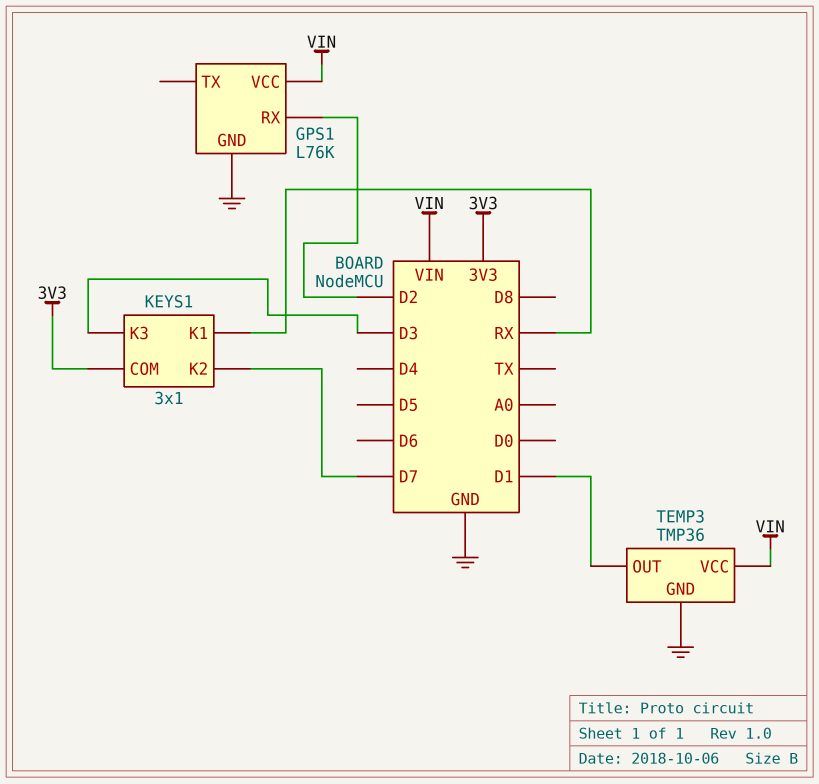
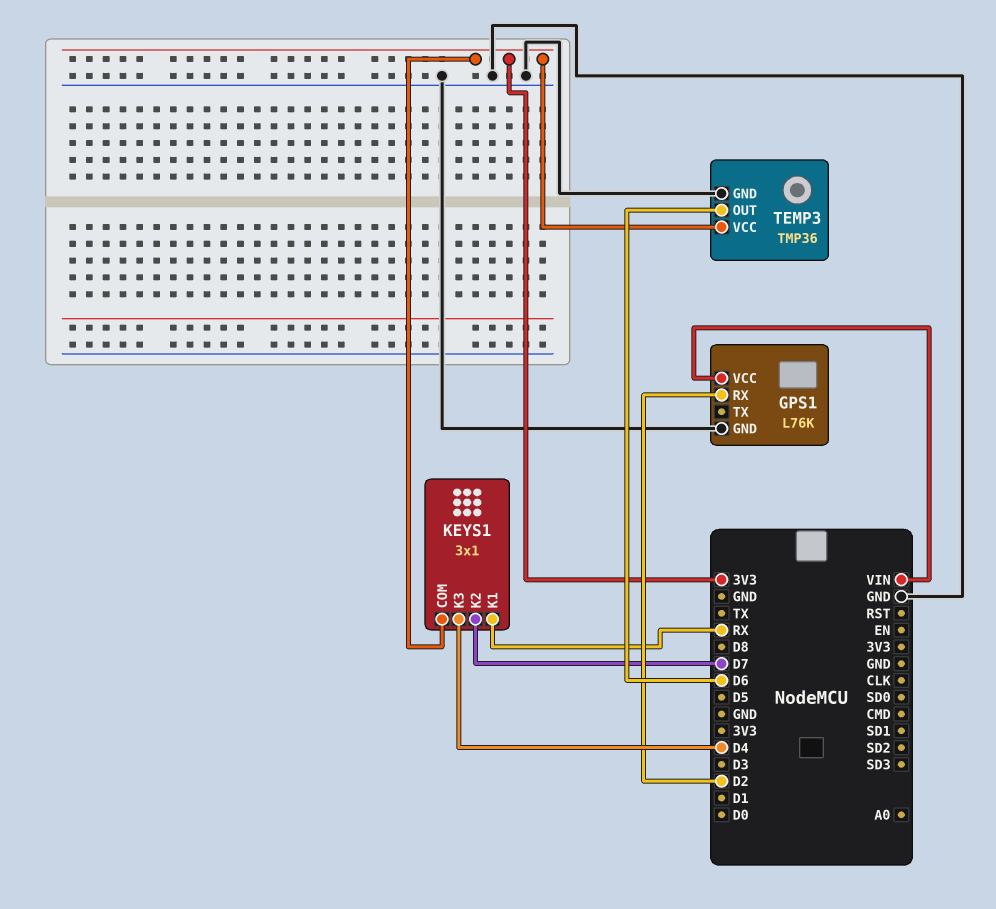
KEYS1 pin K3: D3 -> D4
TEMP3 pin OUT: D1 -> D6
TEMP3 pin VCC: VIN -> 3V3

